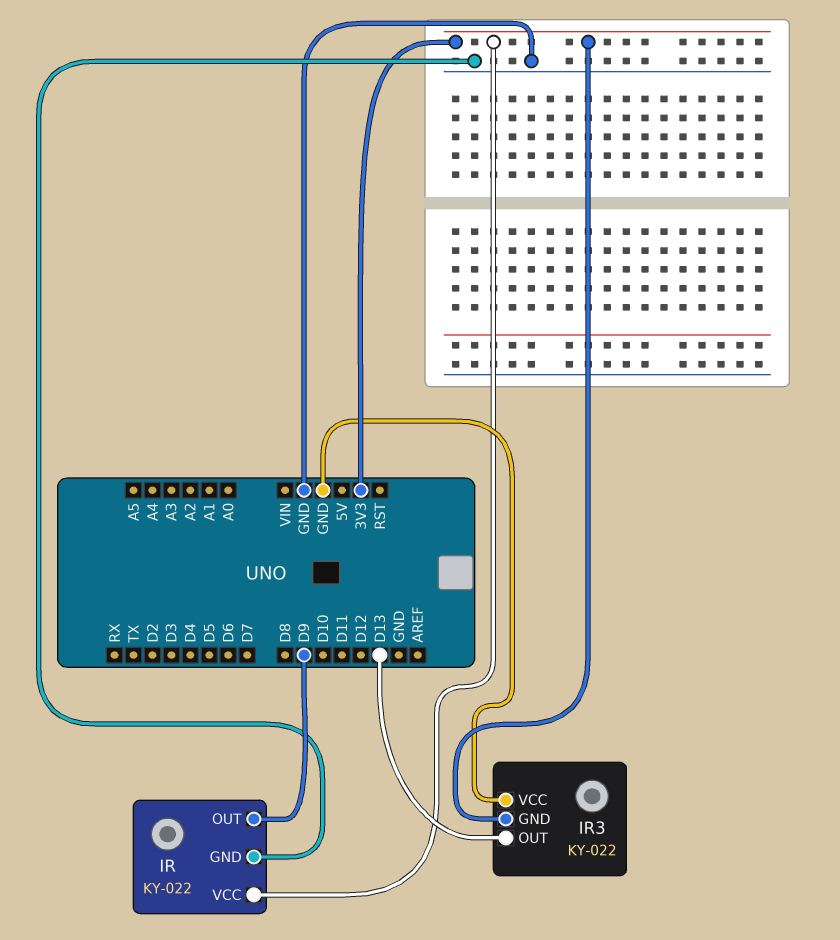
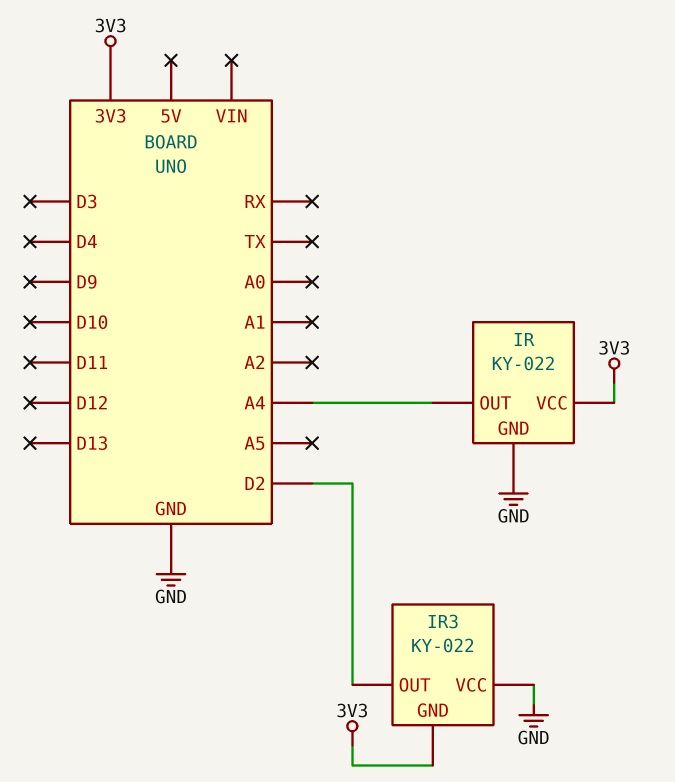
IR pin OUT: D9 -> A4
IR3 pin OUT: D13 -> D2

